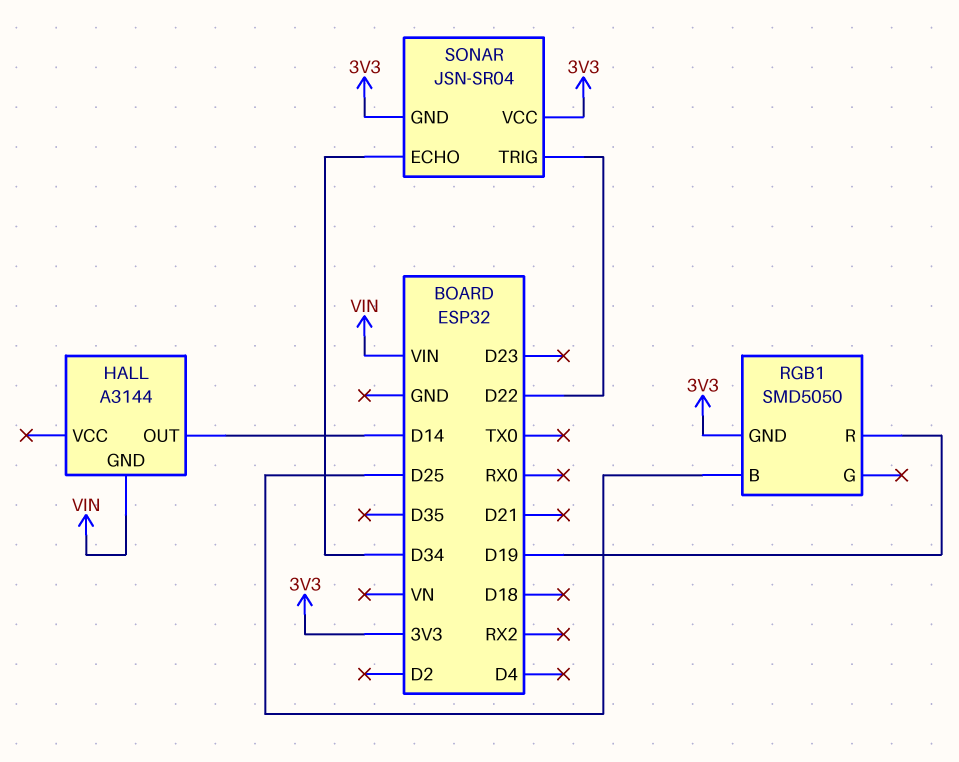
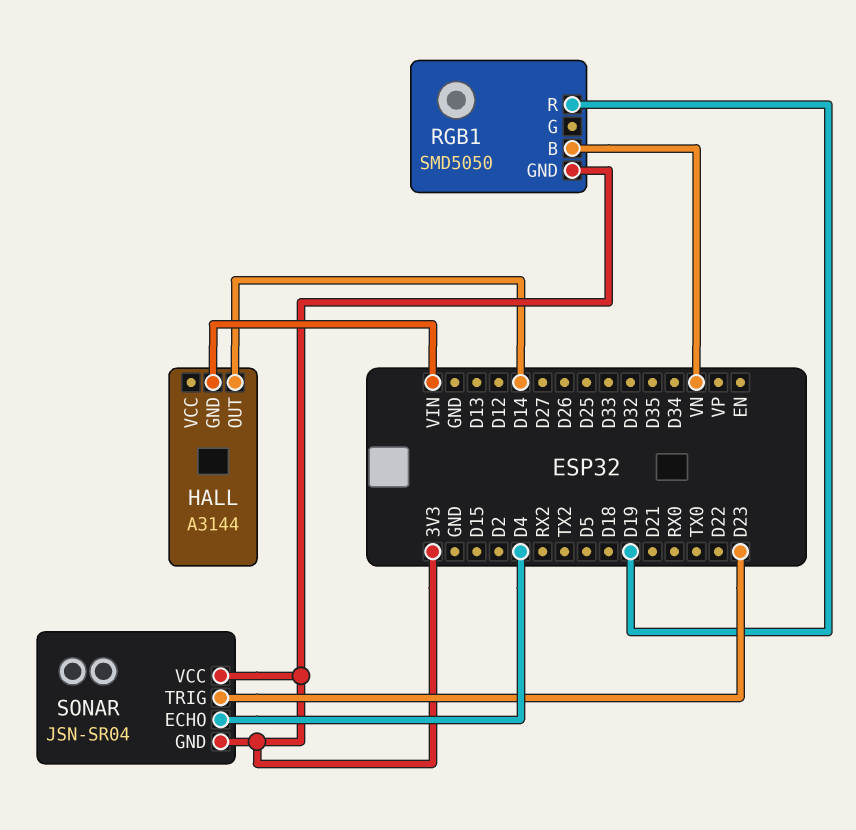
RGB1 pin B: D25 -> VN
SONAR pin ECHO: D34 -> D4
SONAR pin TRIG: D22 -> D23

